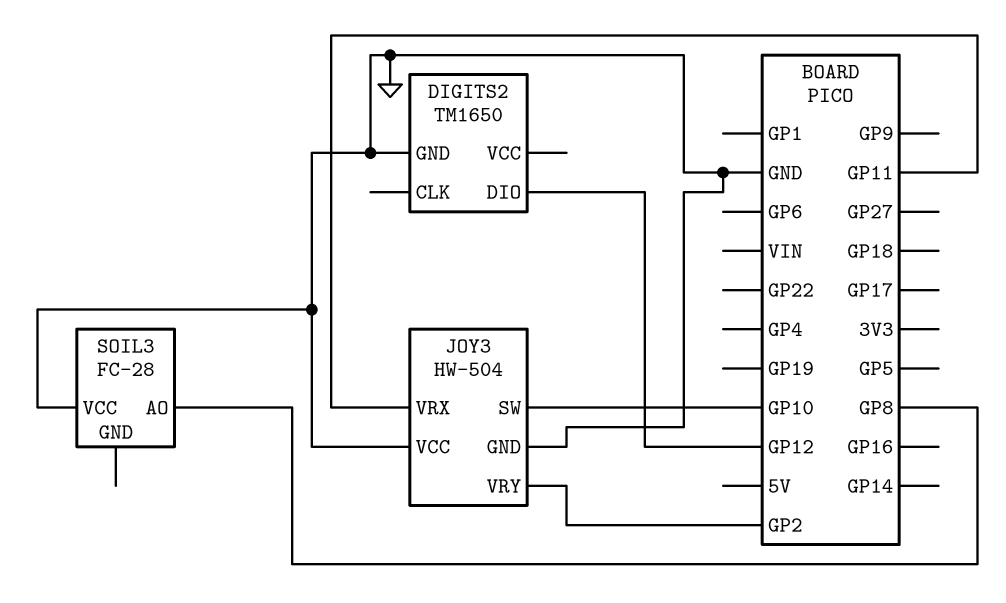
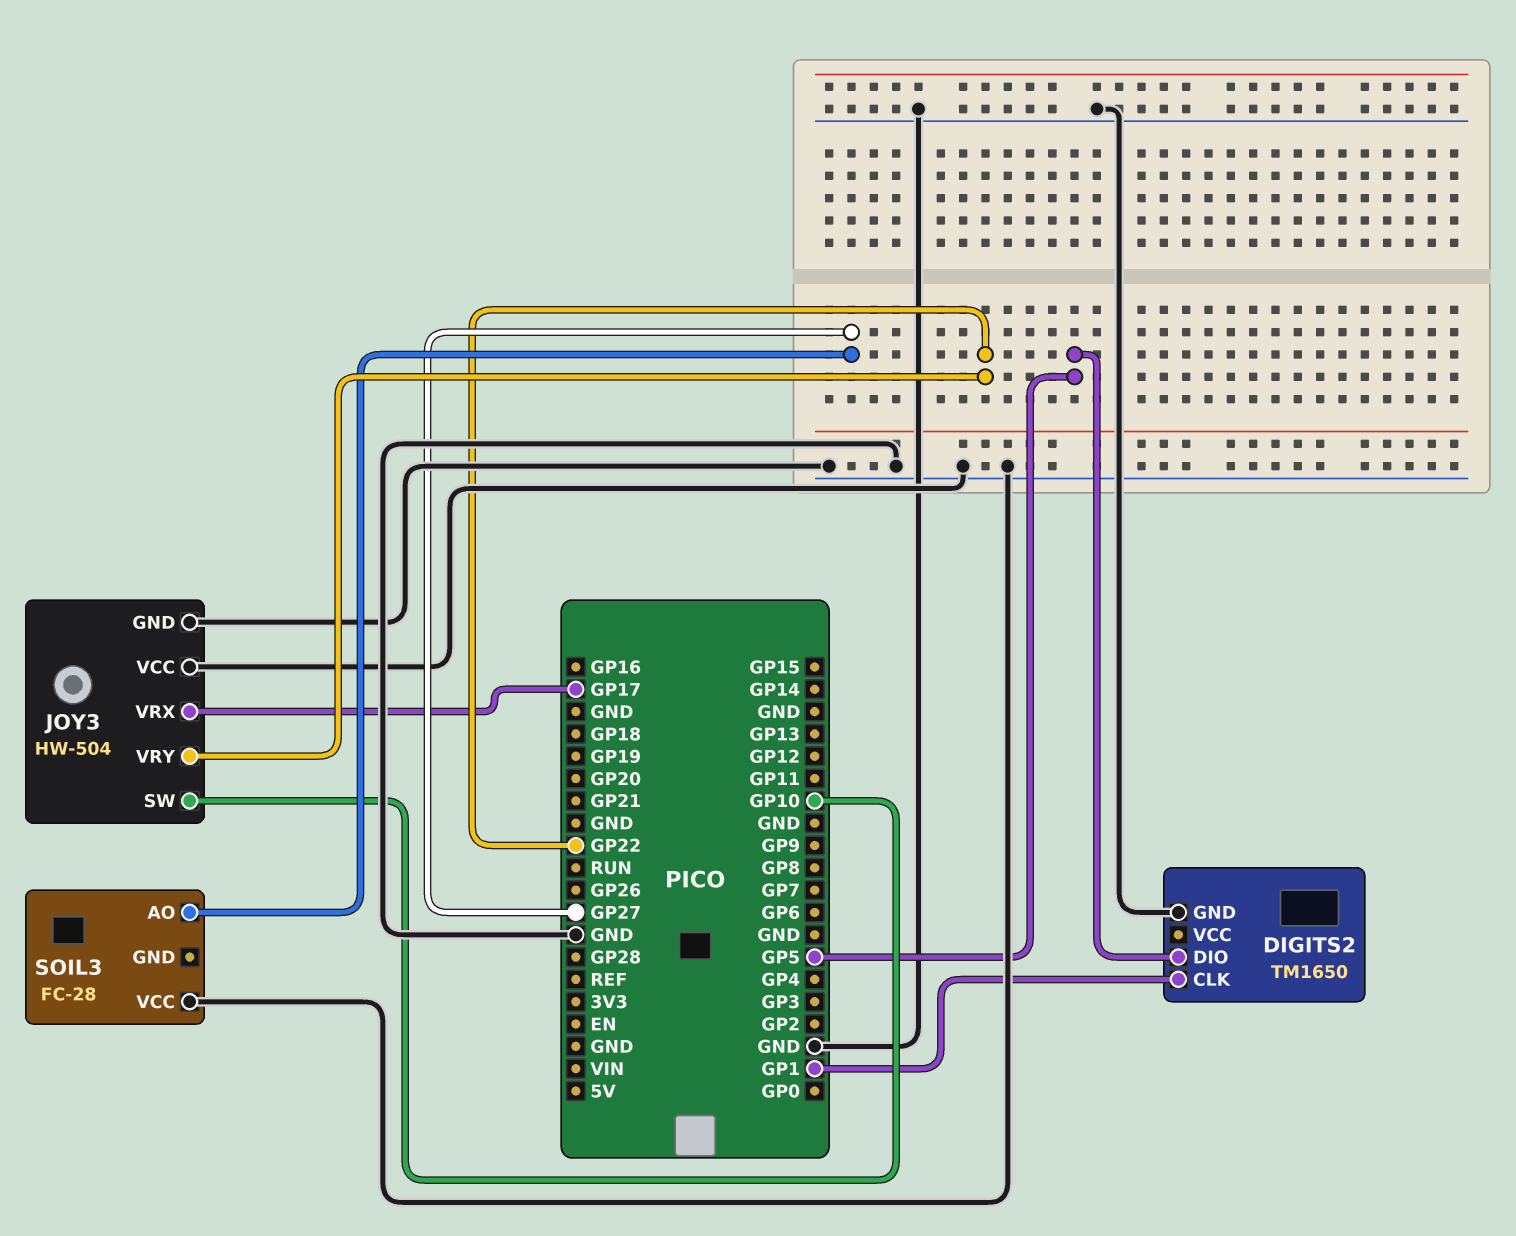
DIGITS2 pin CLK: none -> GP1
DIGITS2 pin DIO: GP12 -> GP5
JOY3 pin VRX: GP11 -> GP17
JOY3 pin VRY: GP2 -> GP22
SOIL3 pin AO: GP8 -> GP27

